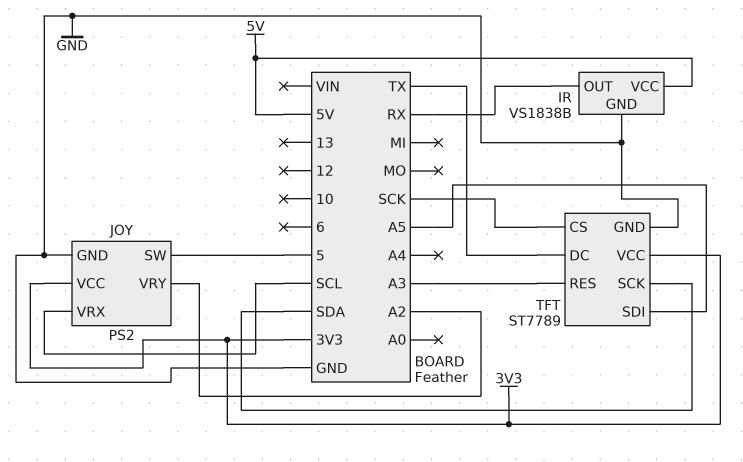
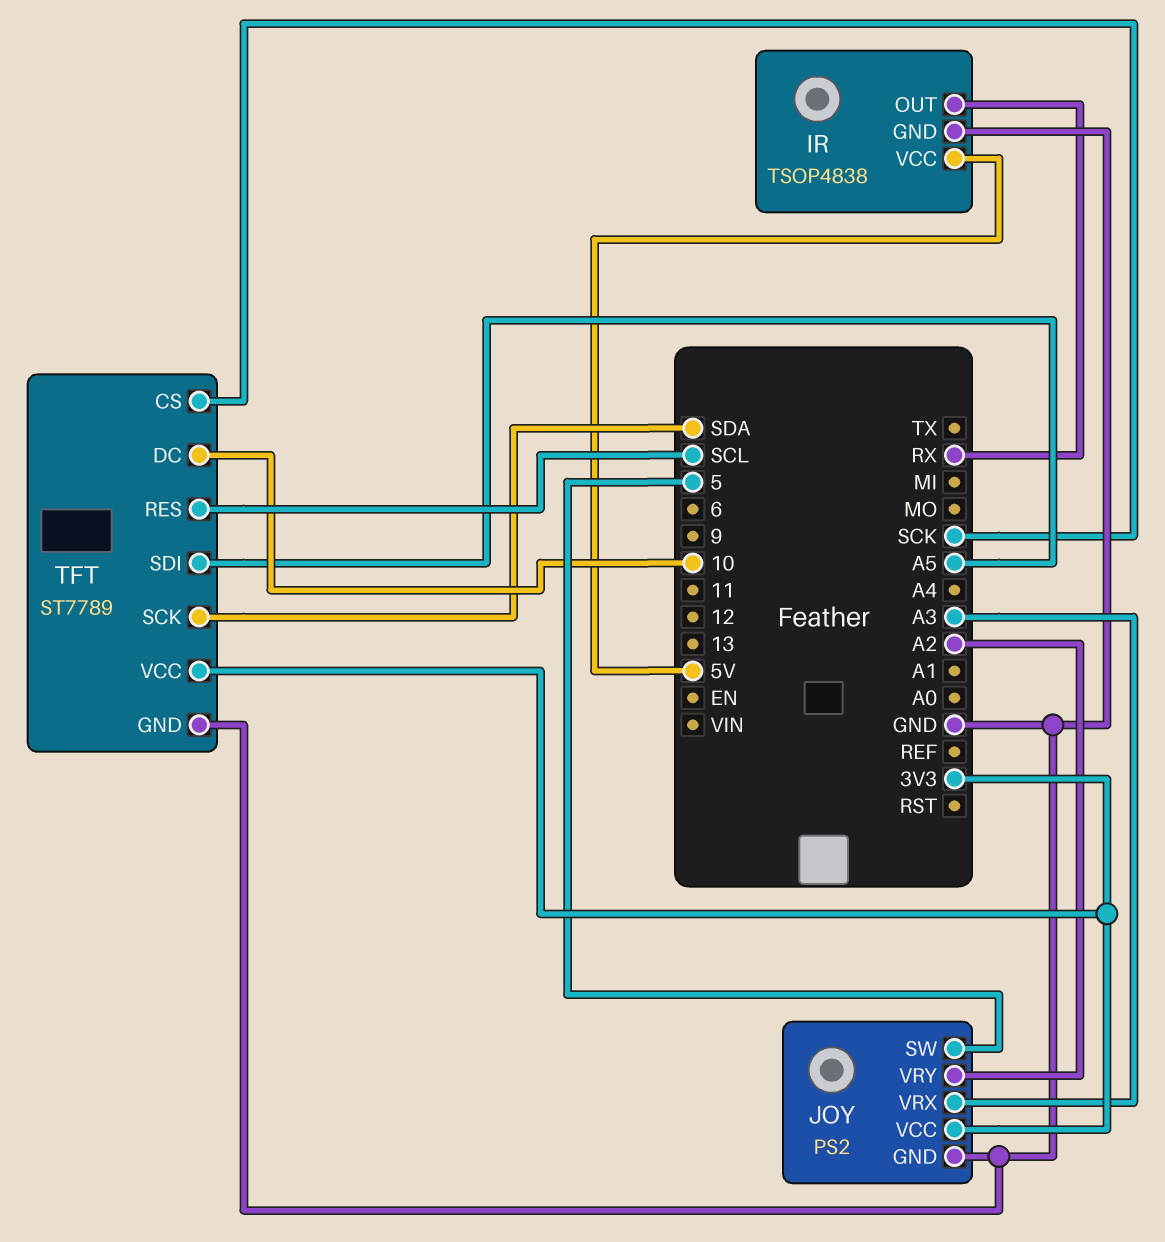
IR: VS1838B -> TSOP4838
JOY pin VRX: SCL -> A3
TFT pin DC: TX -> 10
TFT pin RES: A3 -> SCL

